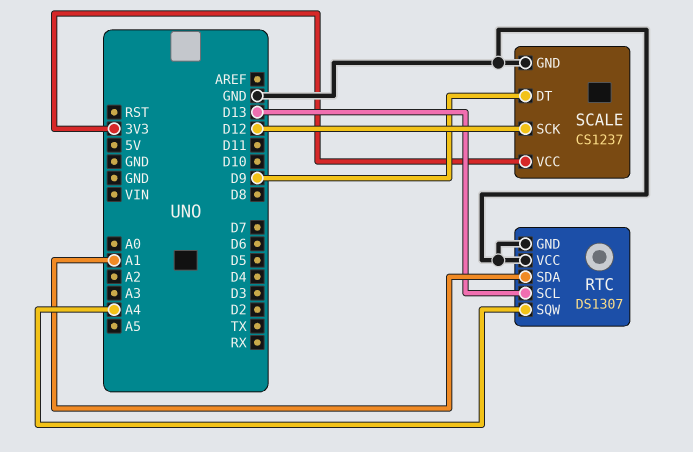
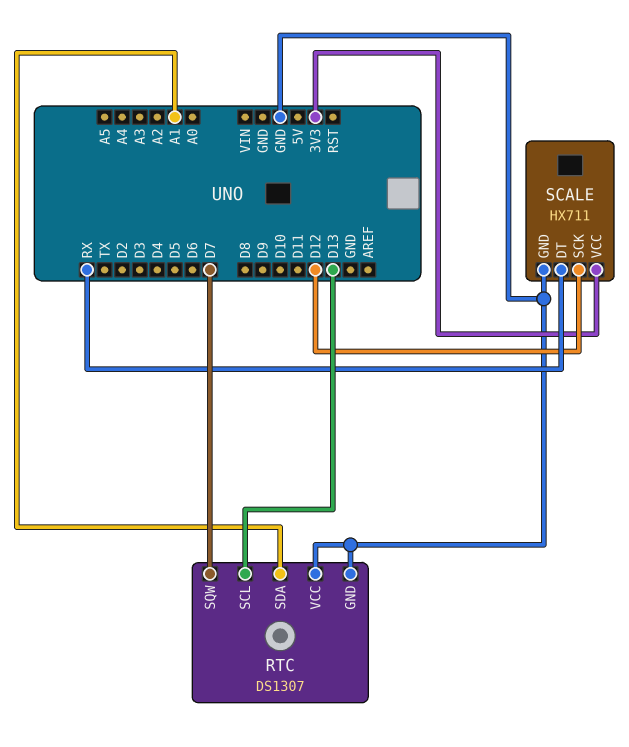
RTC pin SQW: A4 -> D7
SCALE: CS1237 -> HX711
SCALE pin DT: D9 -> RX

